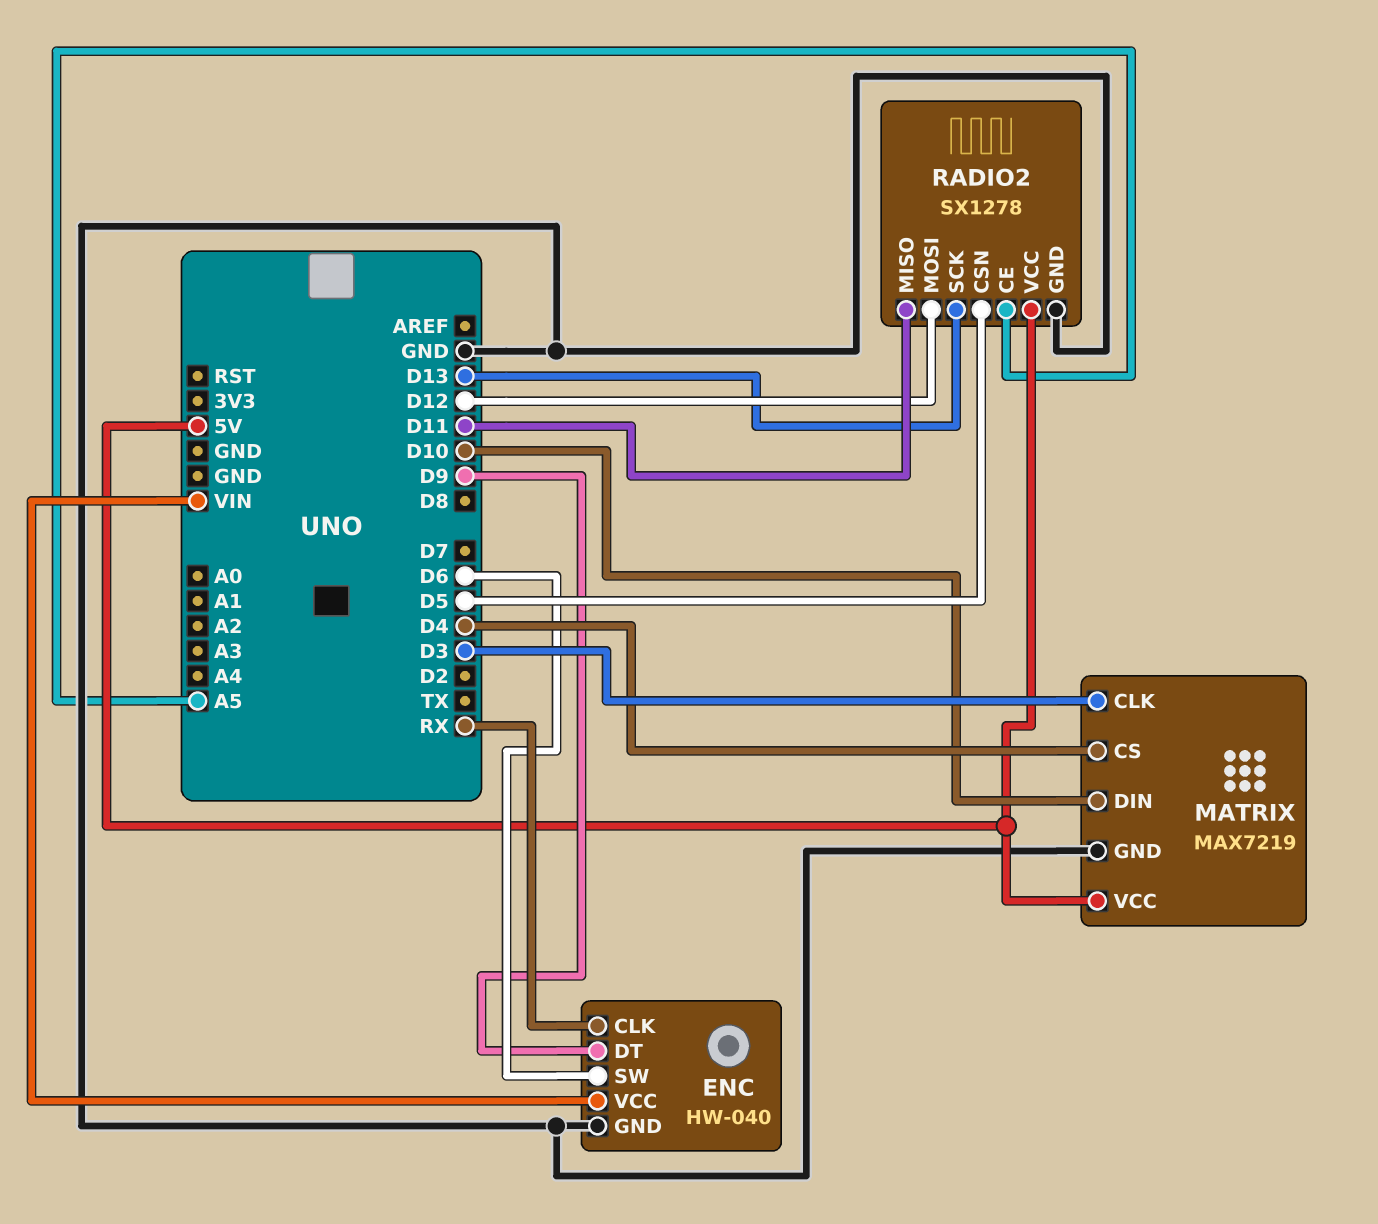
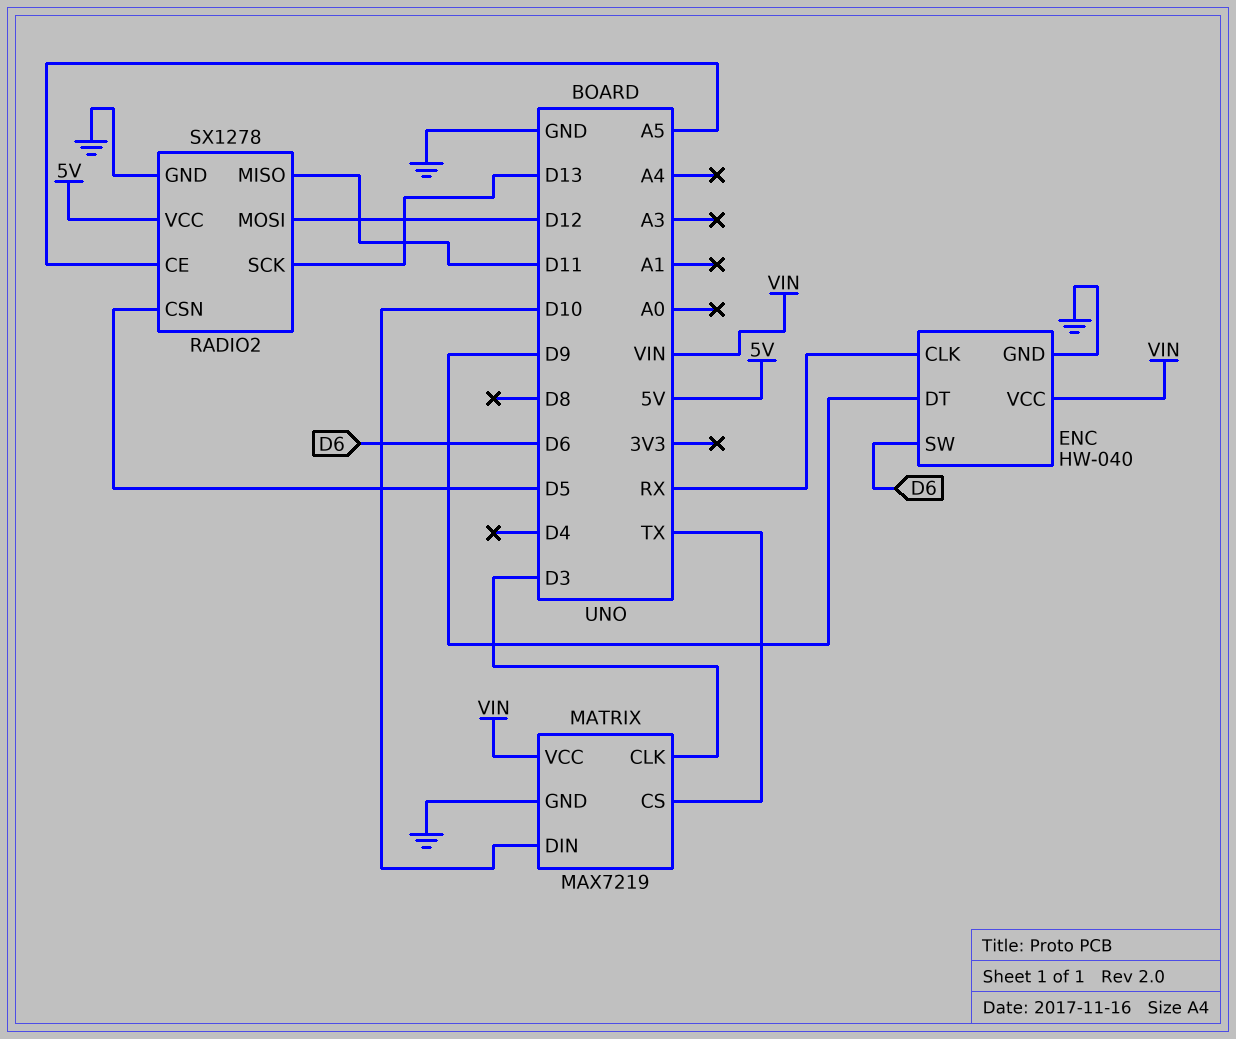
MATRIX pin CS: D4 -> TX
MATRIX pin VCC: 5V -> VIN

